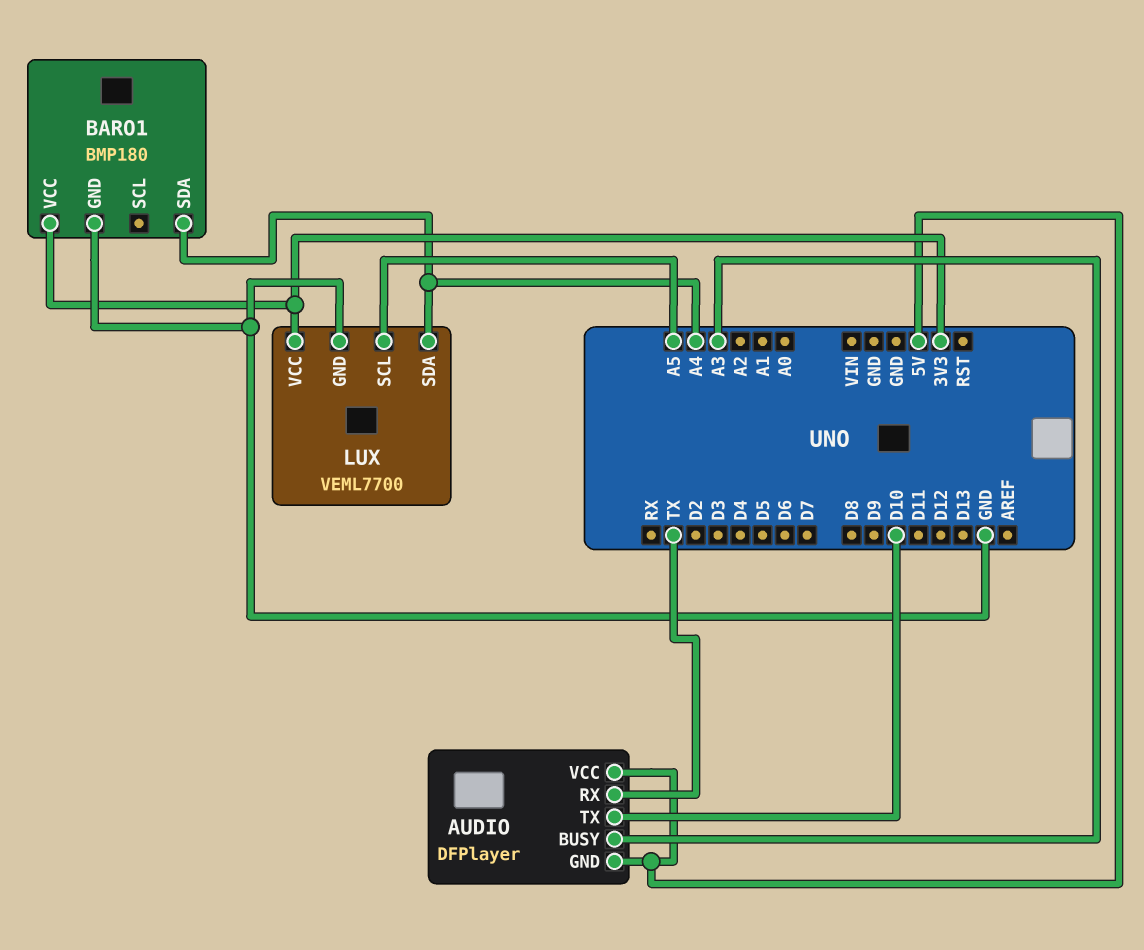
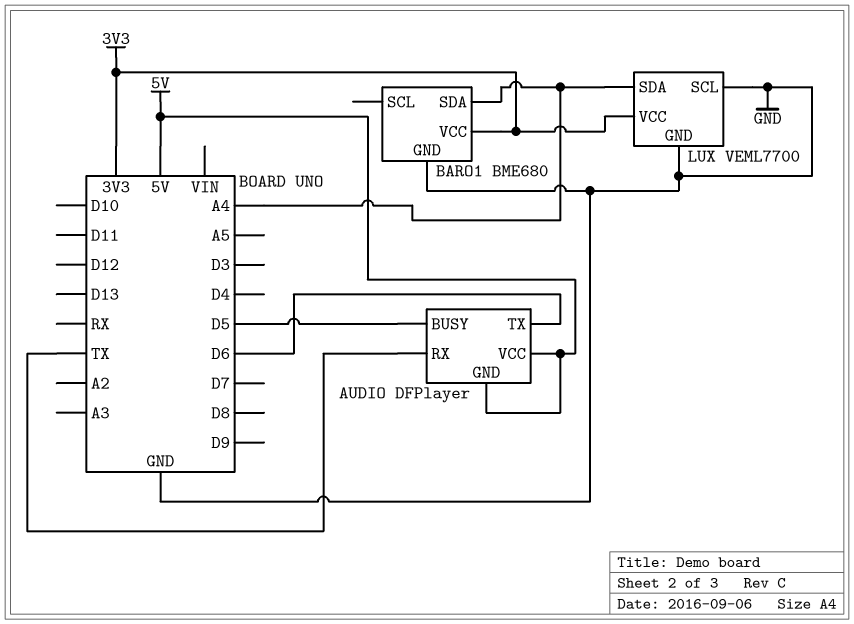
AUDIO pin BUSY: A3 -> D5
AUDIO pin TX: D10 -> D6
BARO1: BMP180 -> BME680
LUX pin SCL: A5 -> GND

